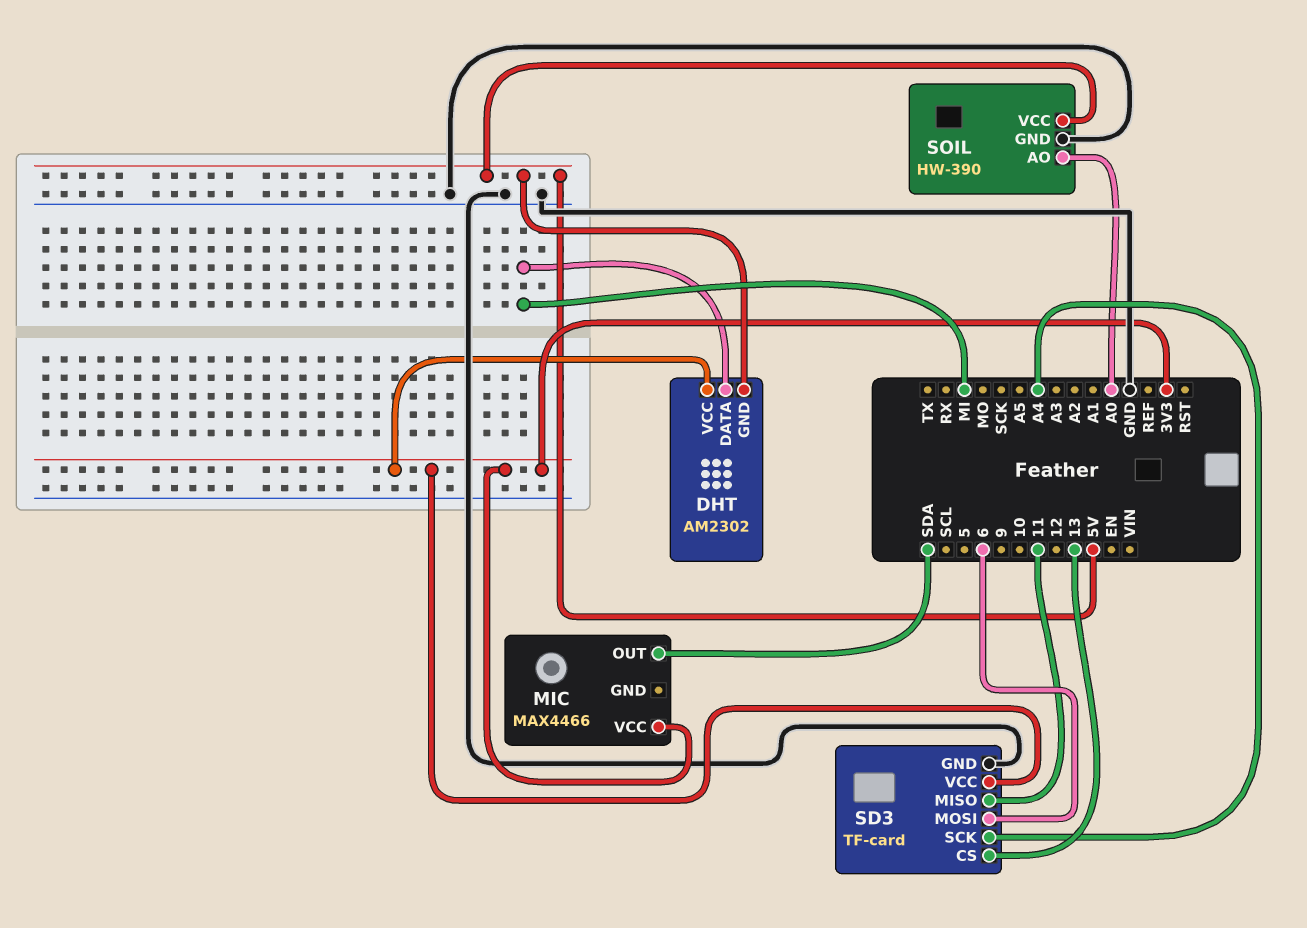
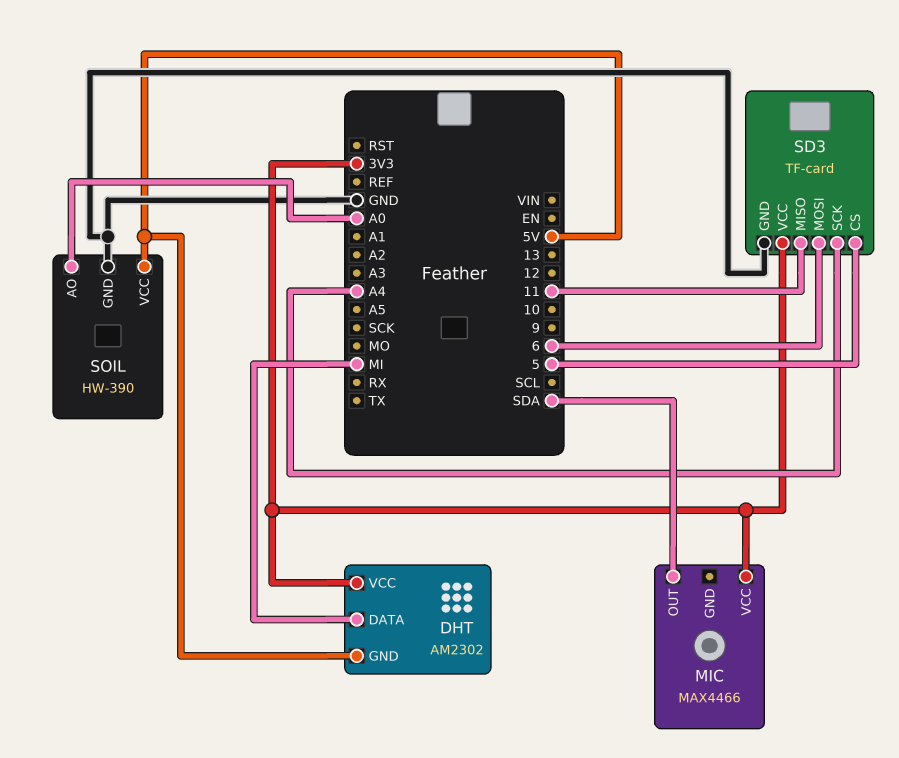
SD3 pin CS: 13 -> 5

